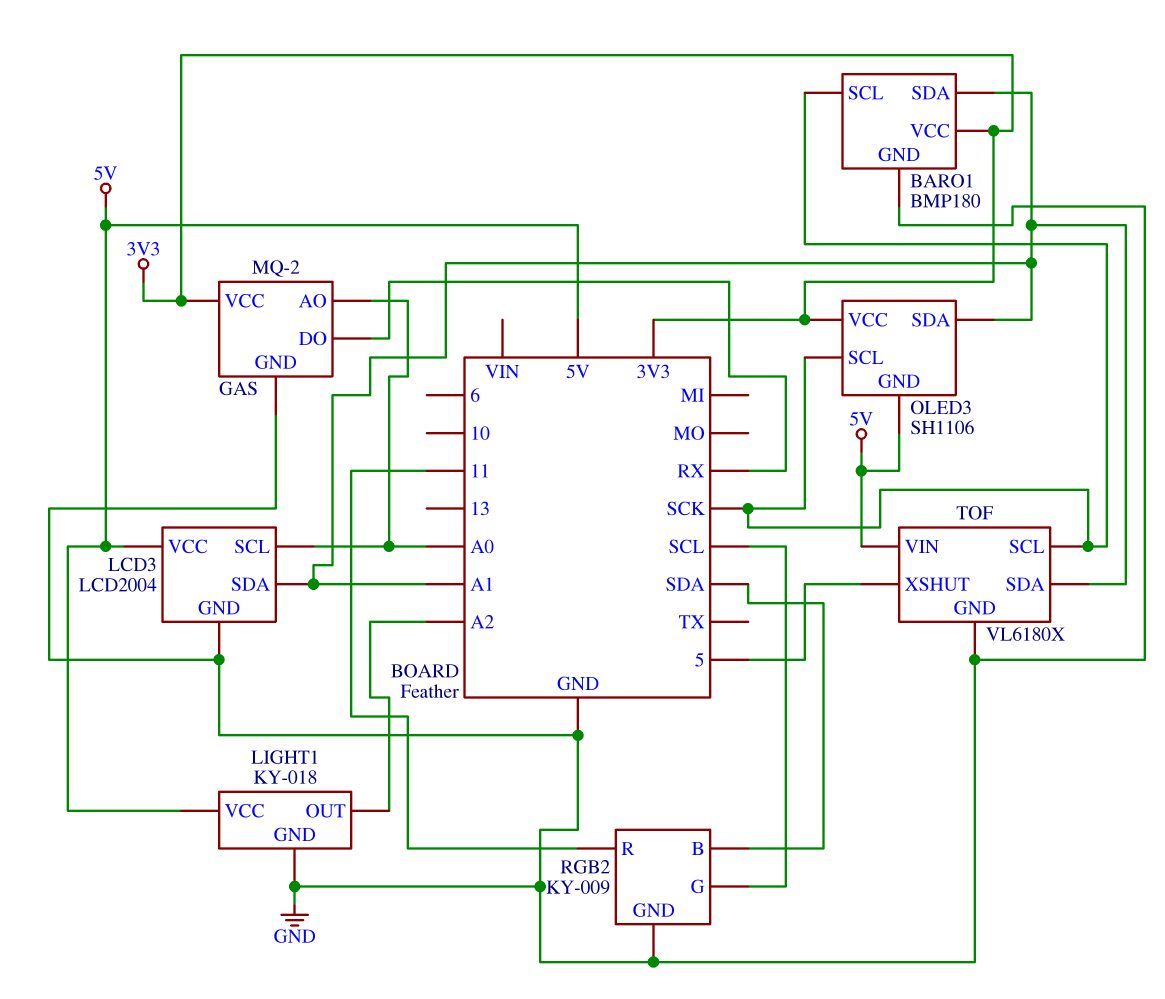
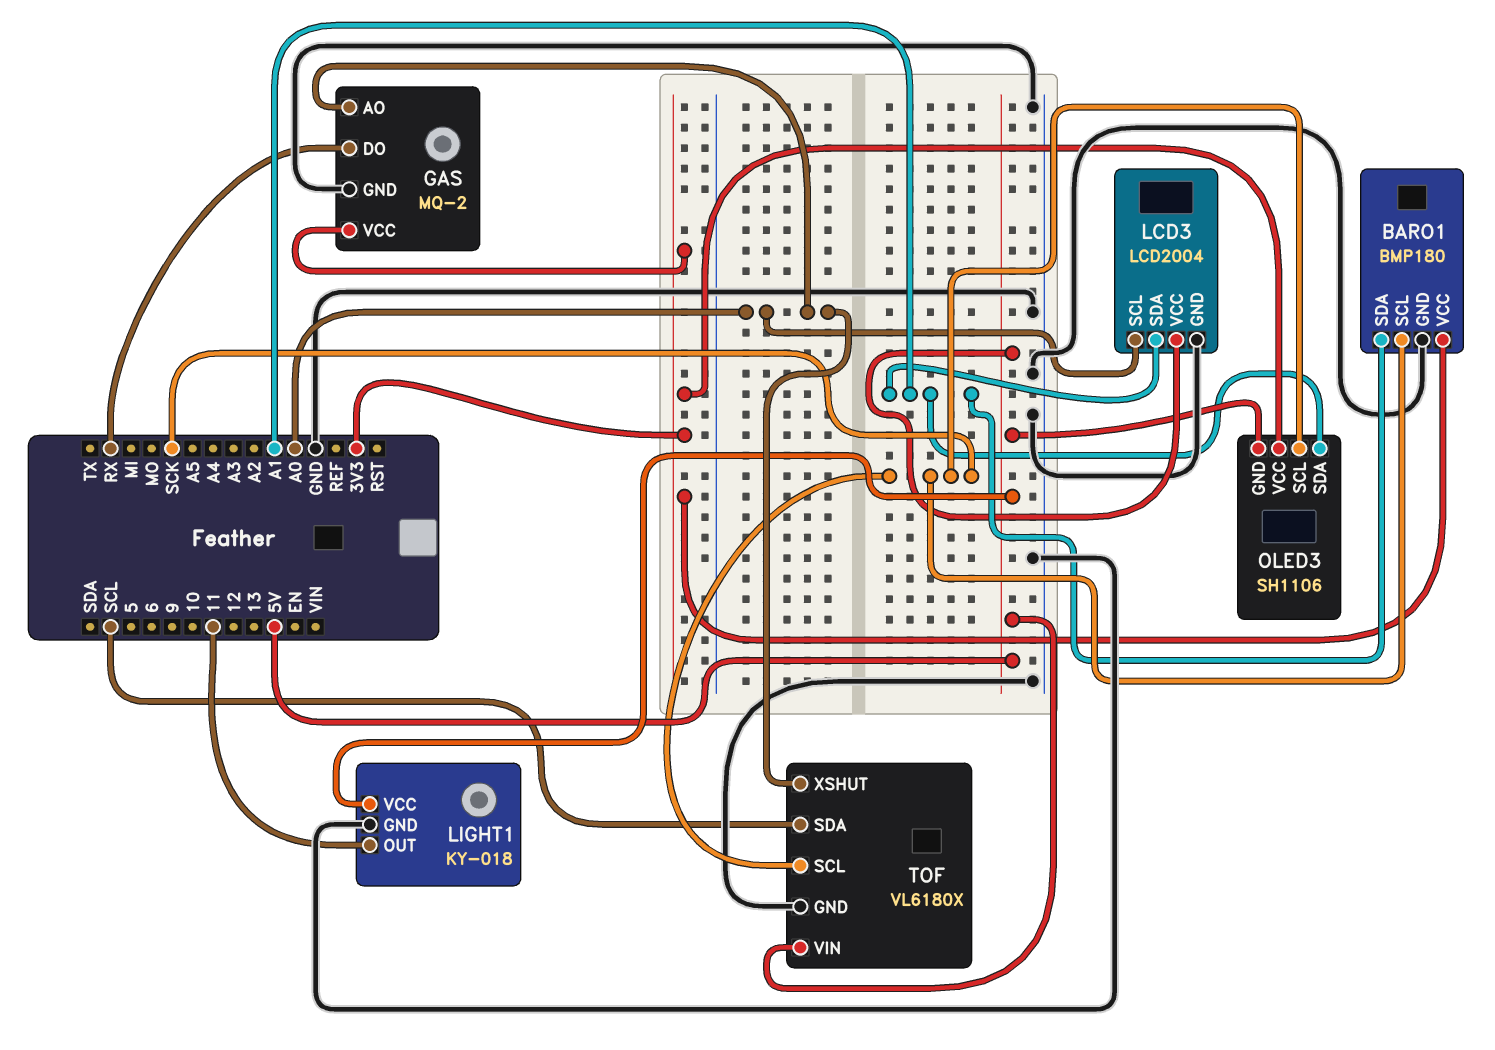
LIGHT1 pin OUT: A2 -> 11
RGB2: KY-009 -> none
RGB2 pin B: SDA -> none
RGB2 pin G: SCL -> none
RGB2 pin GND: GND -> none
RGB2 pin R: 11 -> none
TOF pin SDA: A1 -> SCL
TOF pin XSHUT: 5 -> A0

